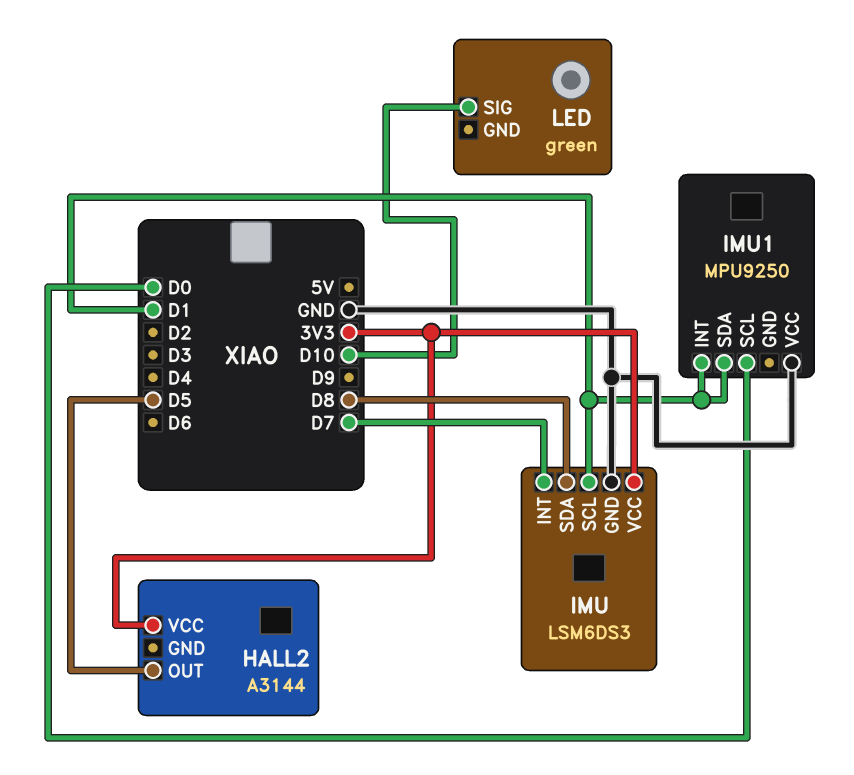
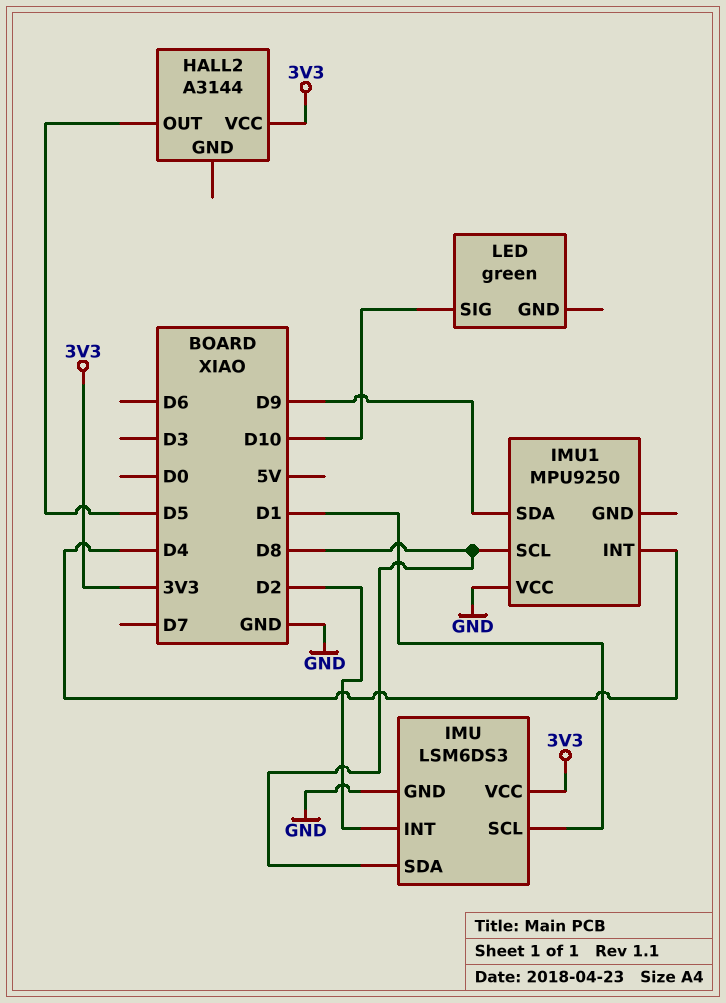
IMU pin INT: D7 -> D2
IMU1 pin INT: D1 -> D4
IMU1 pin SCL: D0 -> D8
IMU1 pin SDA: D1 -> D9

